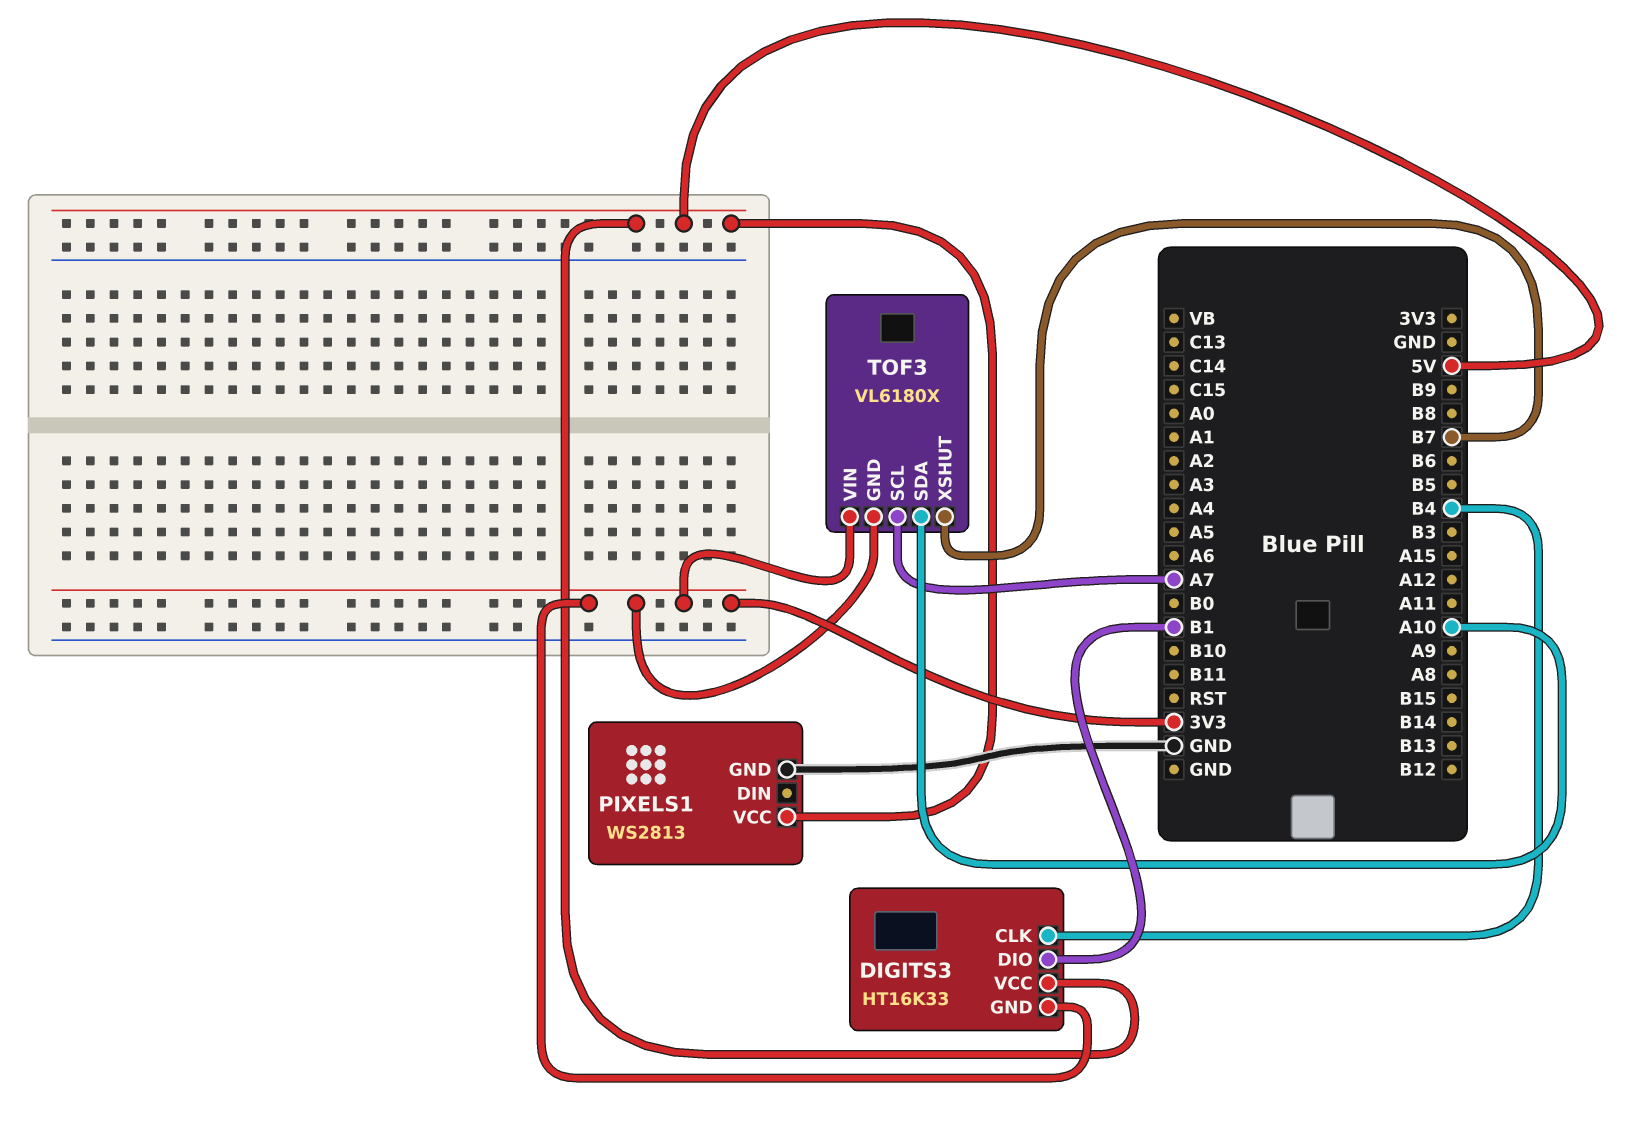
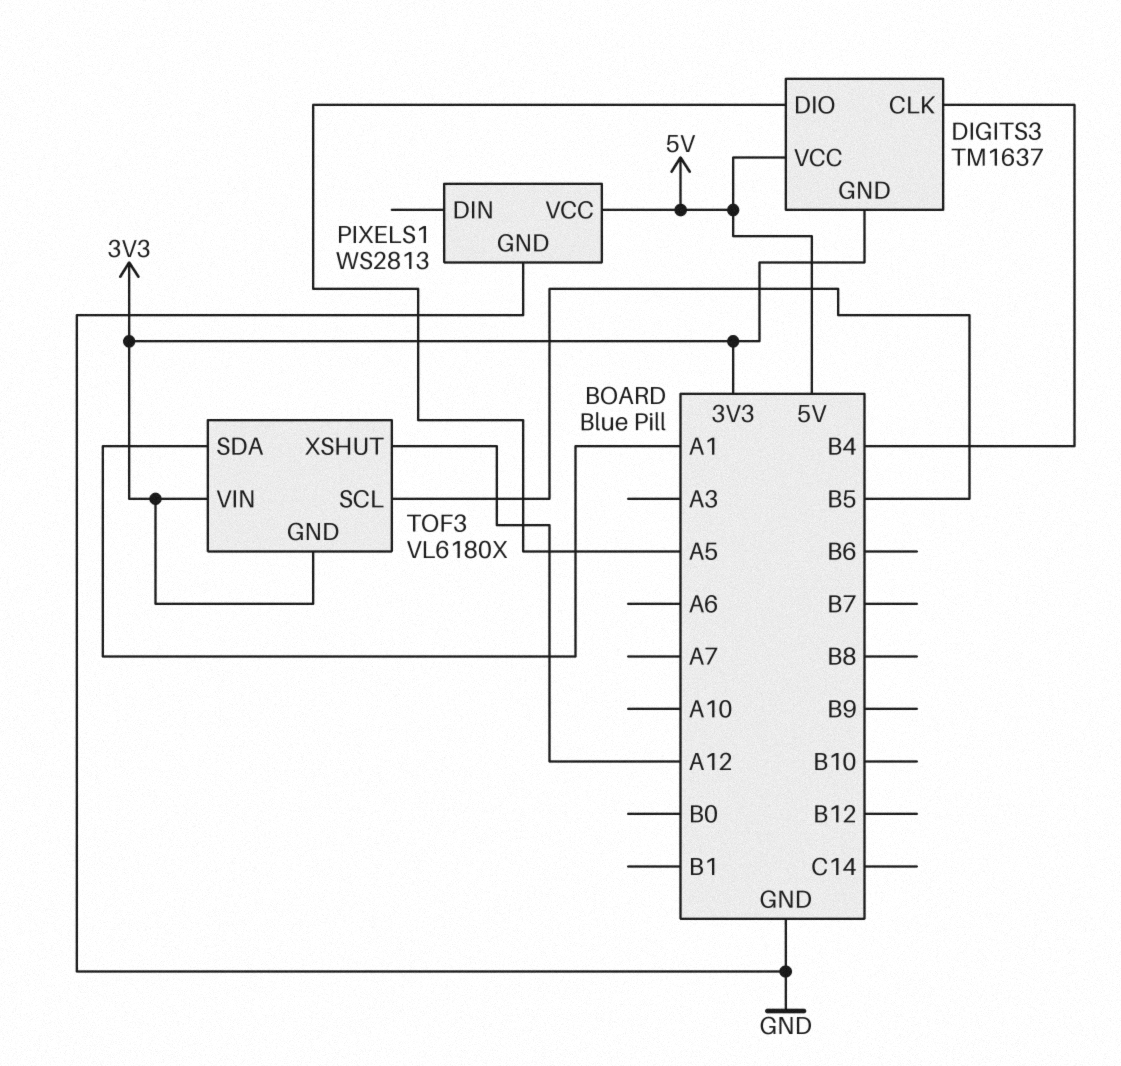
DIGITS3: HT16K33 -> TM1637
DIGITS3 pin DIO: B1 -> A5
TOF3 pin SCL: A7 -> B5
TOF3 pin SDA: A10 -> A1
TOF3 pin XSHUT: B7 -> A12

